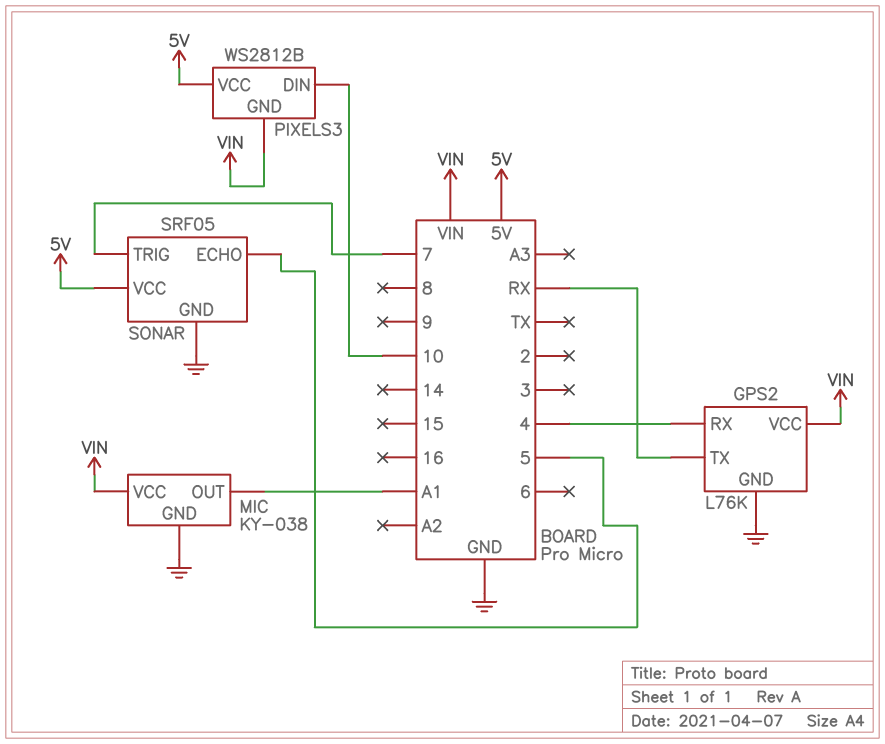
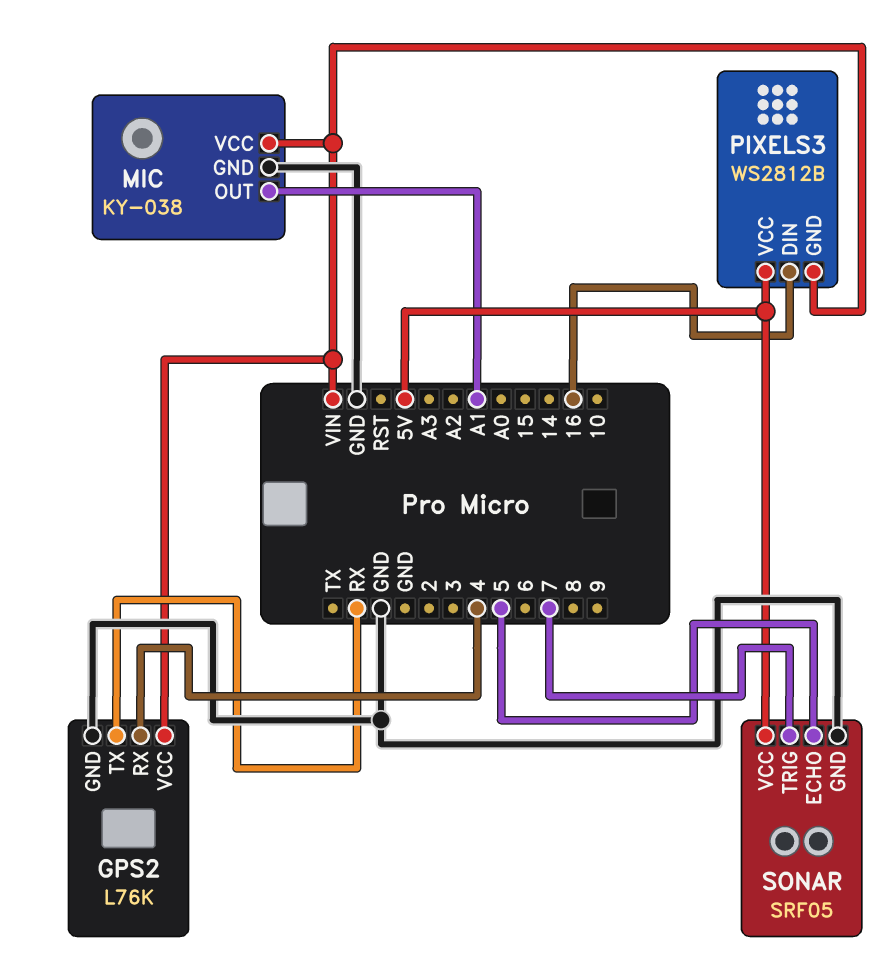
PIXELS3 pin DIN: 10 -> 16

